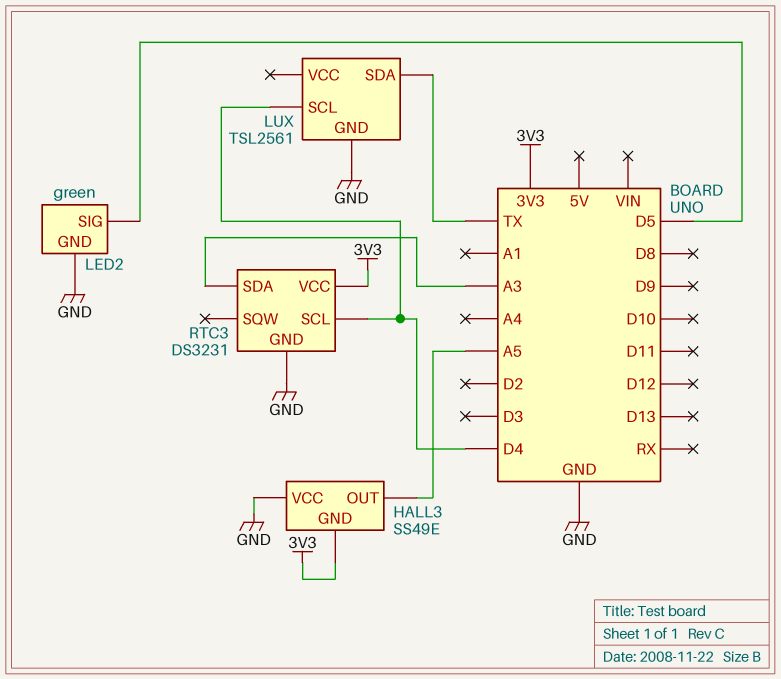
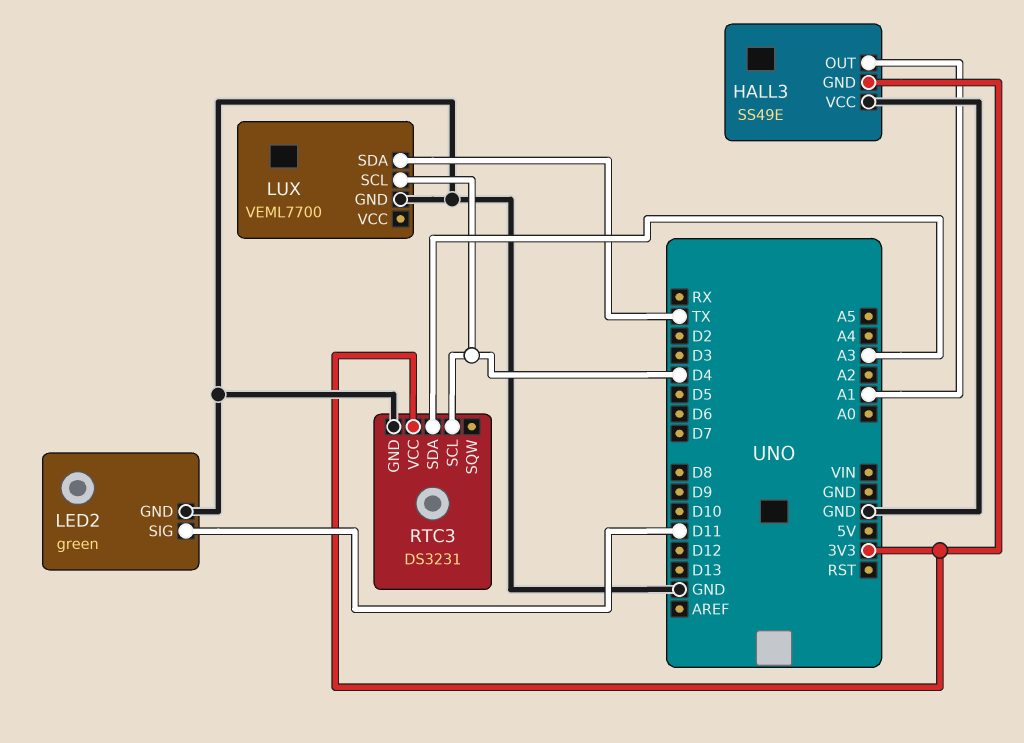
HALL3 pin OUT: A5 -> A1
LED2 pin SIG: D5 -> D11
LUX: TSL2561 -> VEML7700

